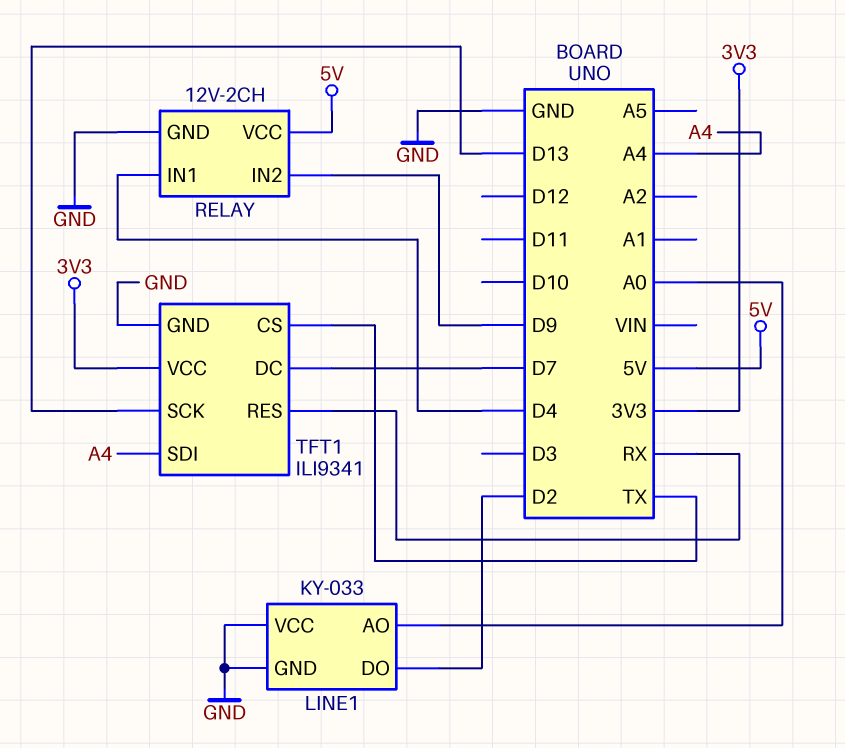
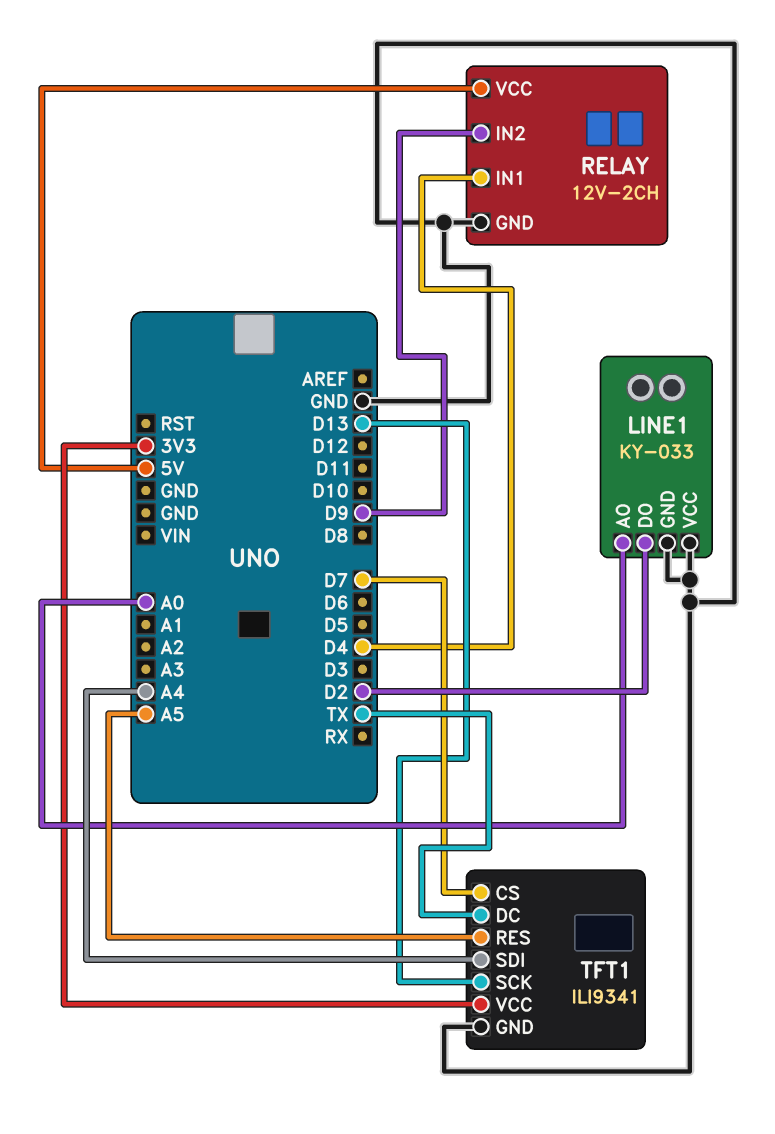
TFT1 pin CS: TX -> D7
TFT1 pin DC: D7 -> TX
TFT1 pin RES: RX -> A5

